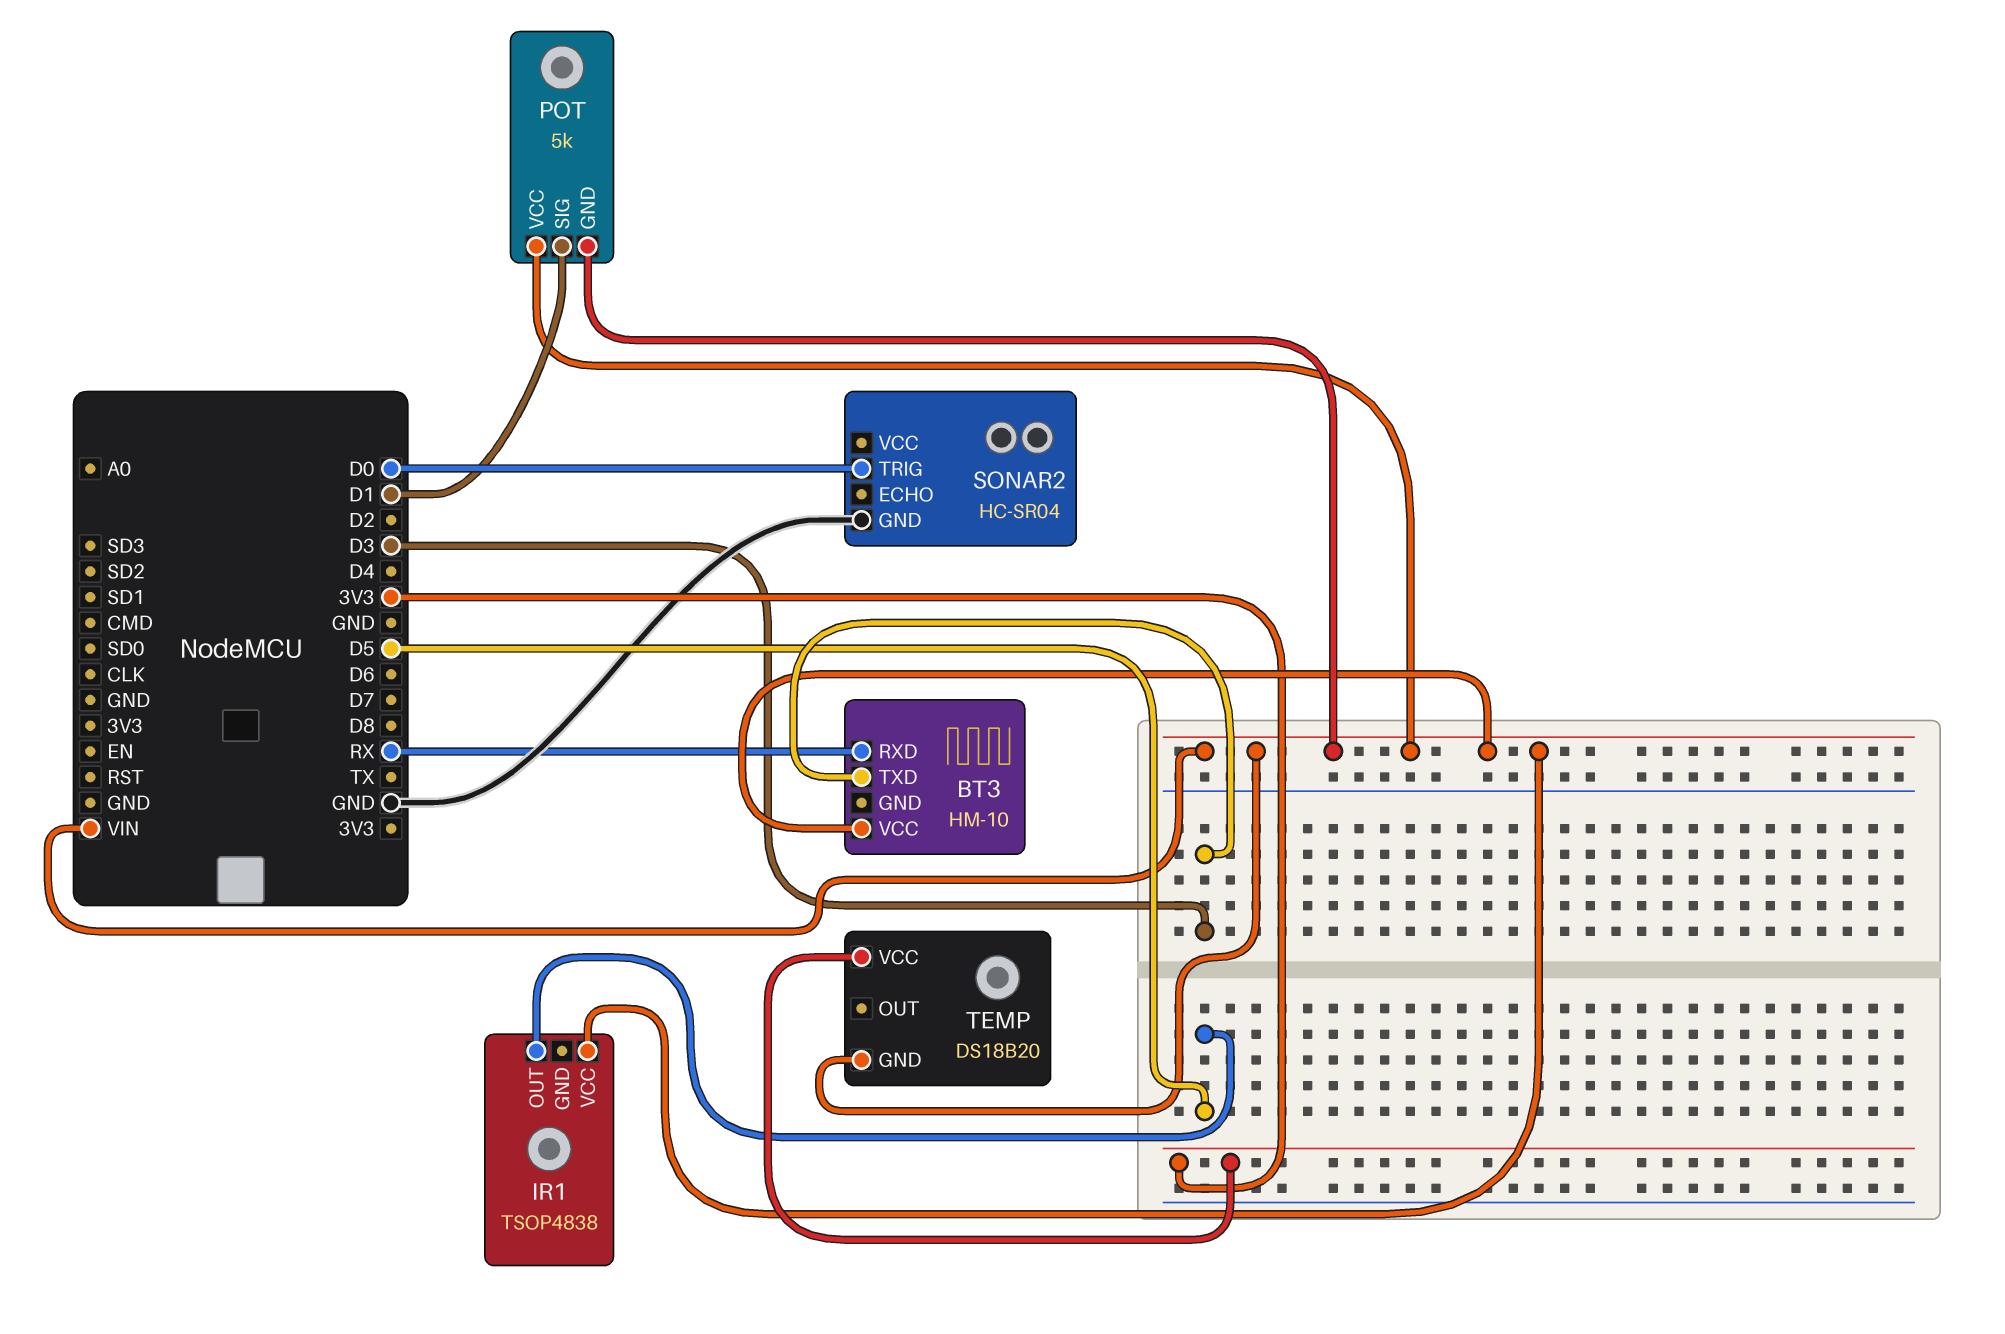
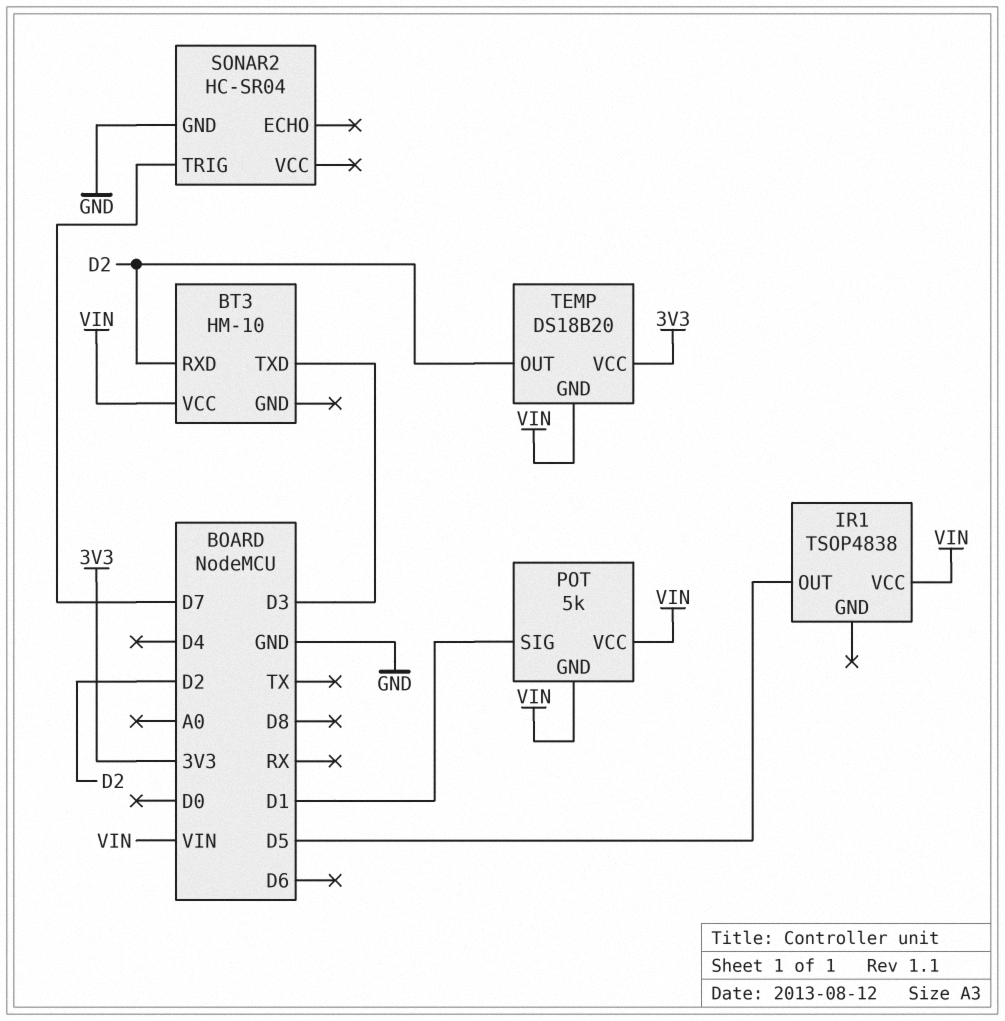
BT3 pin RXD: RX -> D2
SONAR2 pin TRIG: D0 -> D7
TEMP pin OUT: none -> D2

